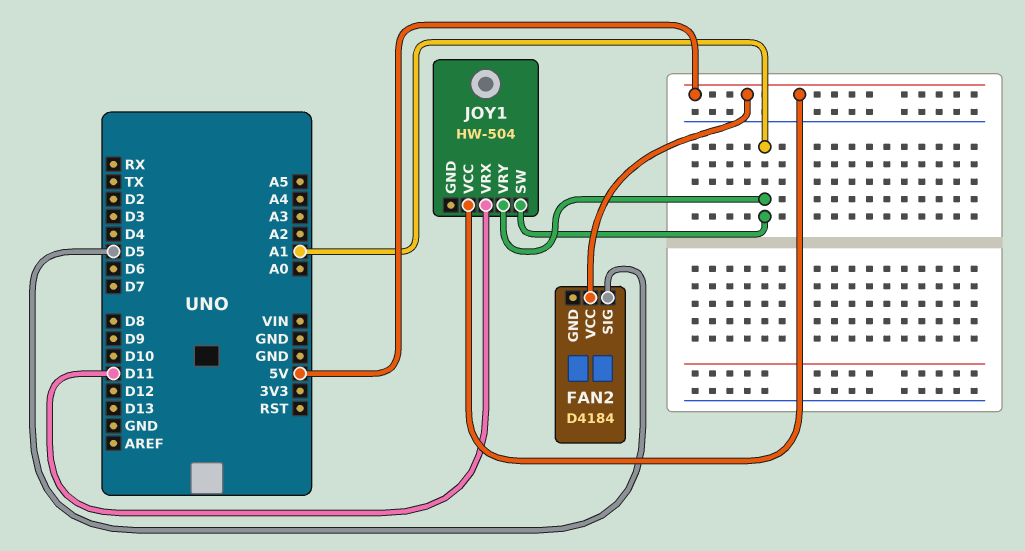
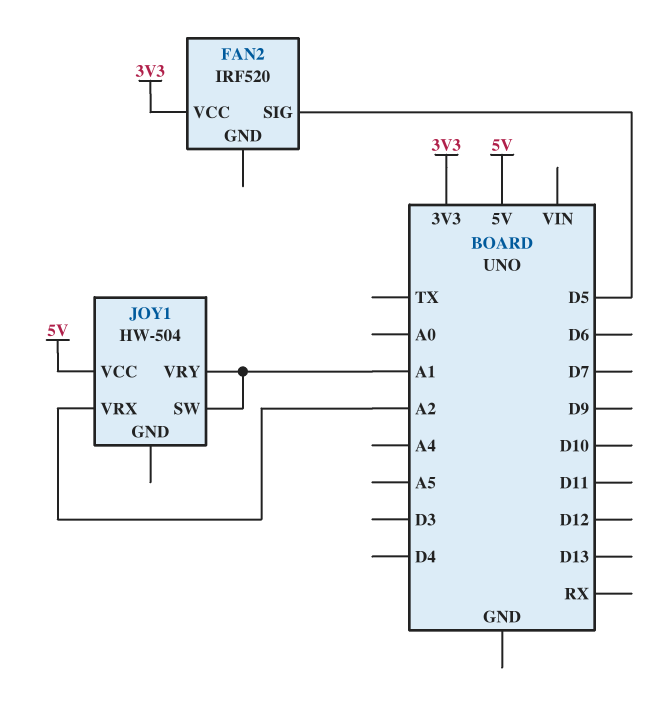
FAN2: D4184 -> IRF520
FAN2 pin VCC: 5V -> 3V3
JOY1 pin VRX: D11 -> A2

